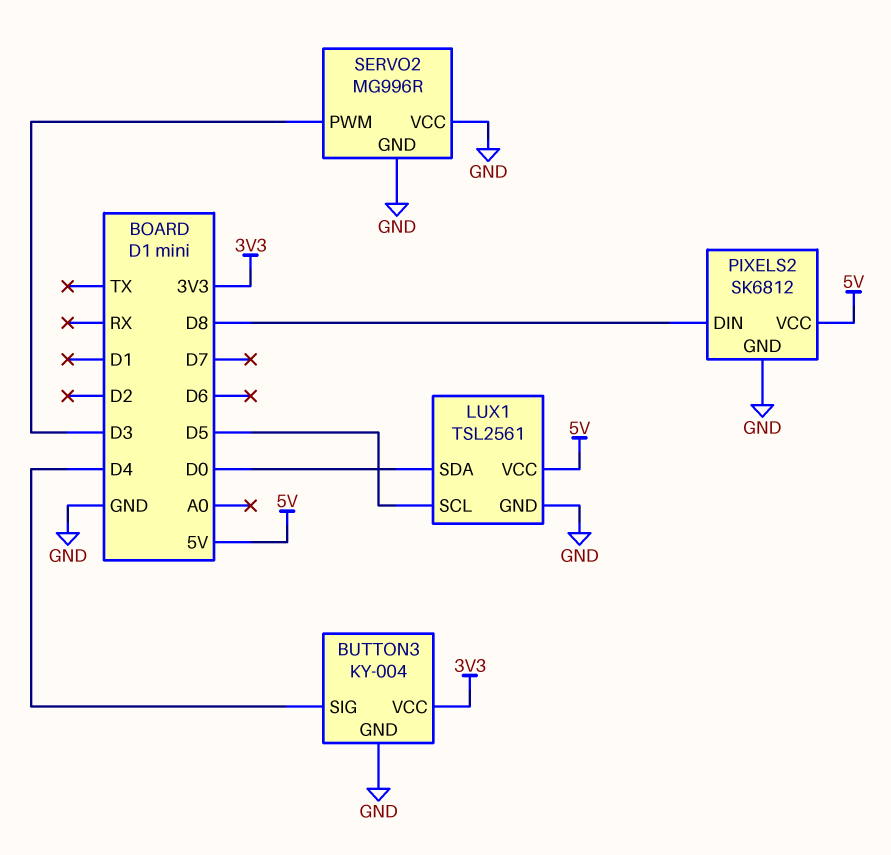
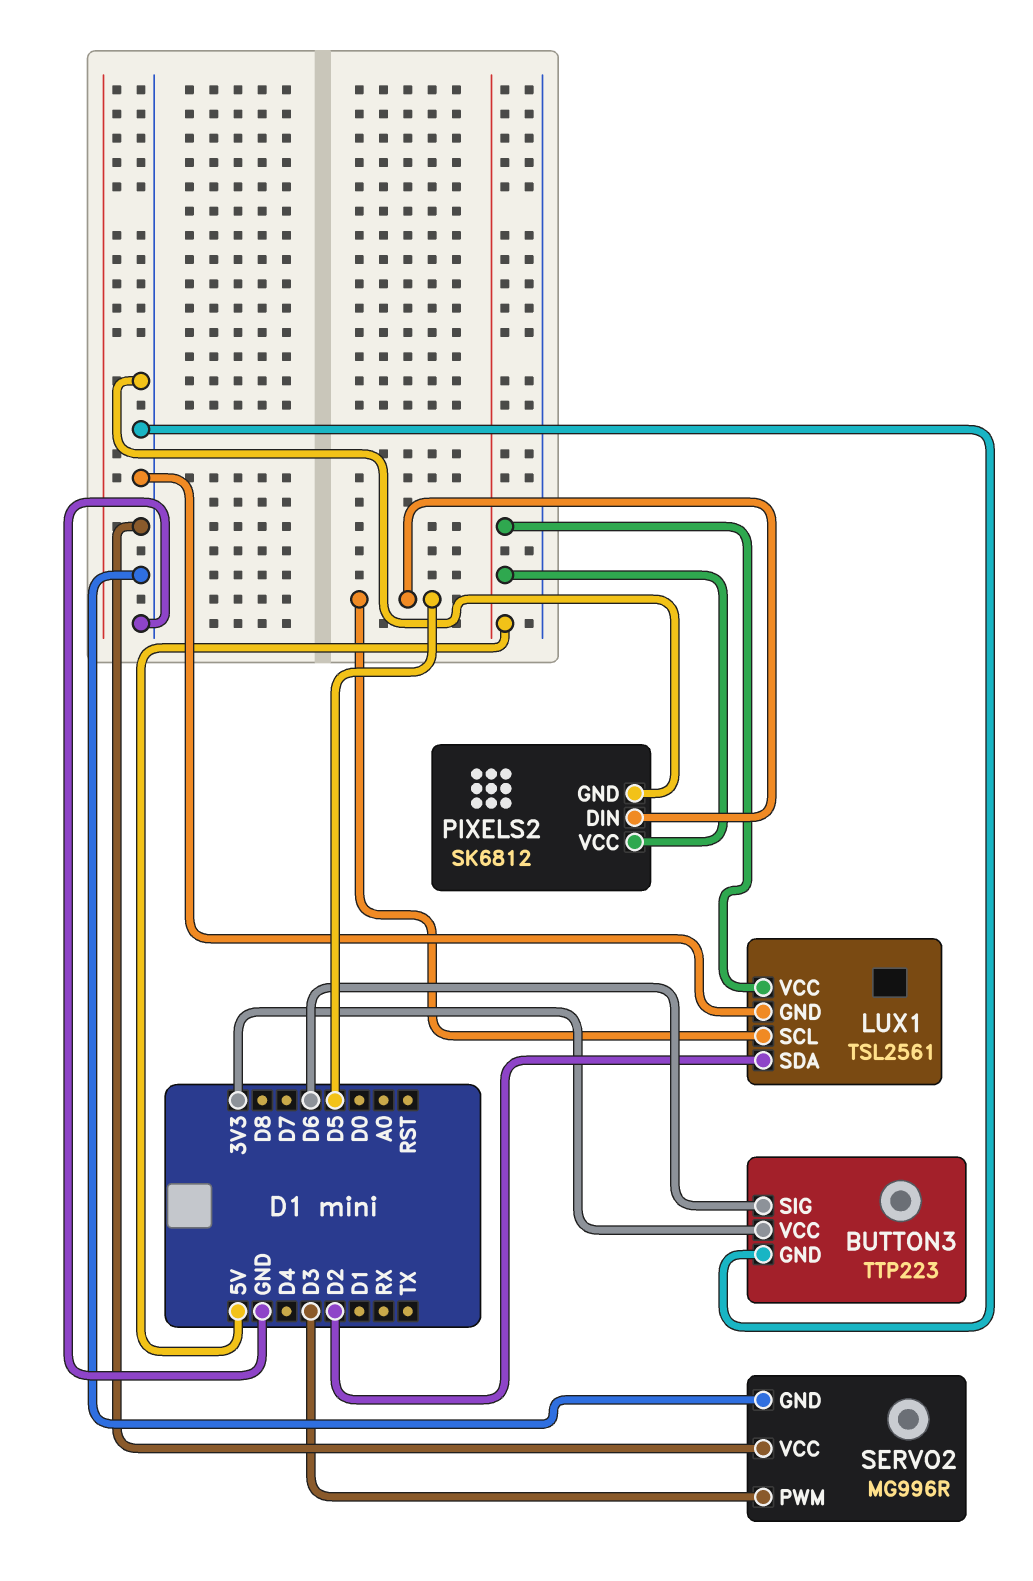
BUTTON3: KY-004 -> TTP223
BUTTON3 pin SIG: D4 -> D6
LUX1 pin SDA: D0 -> D2
PIXELS2 pin DIN: D8 -> D5

